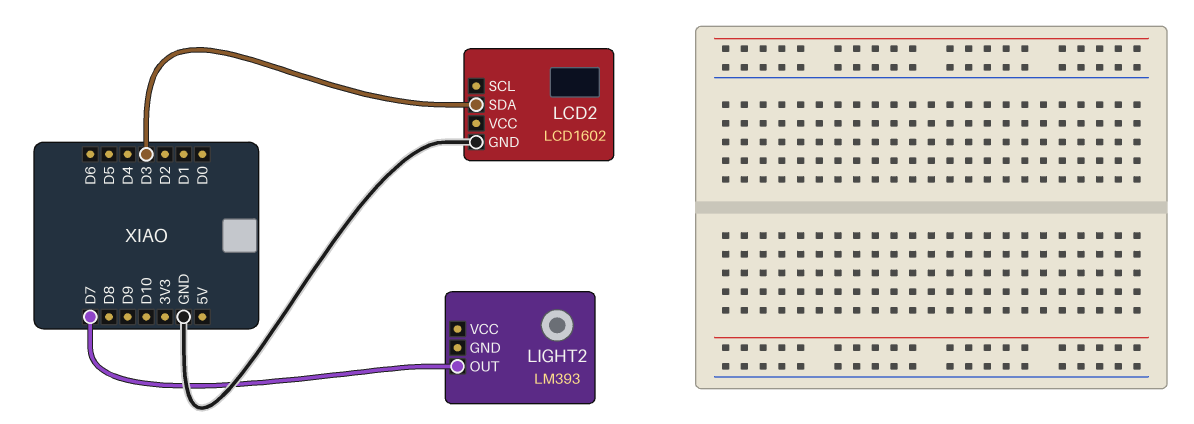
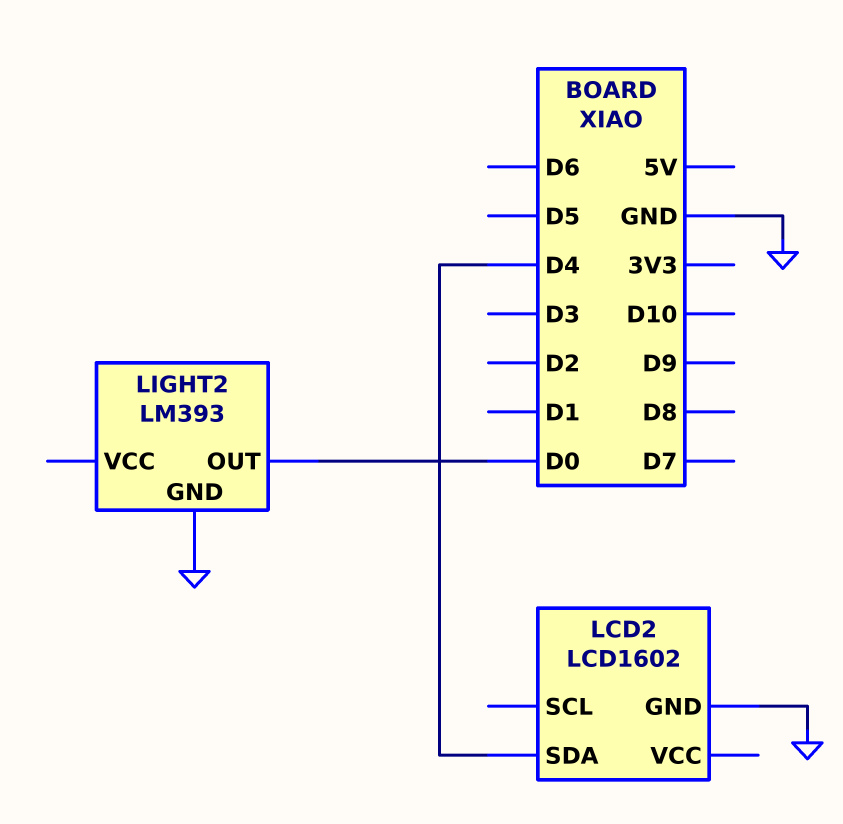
LCD2 pin SDA: D3 -> D4
LIGHT2 pin GND: none -> GND
LIGHT2 pin OUT: D7 -> D0

